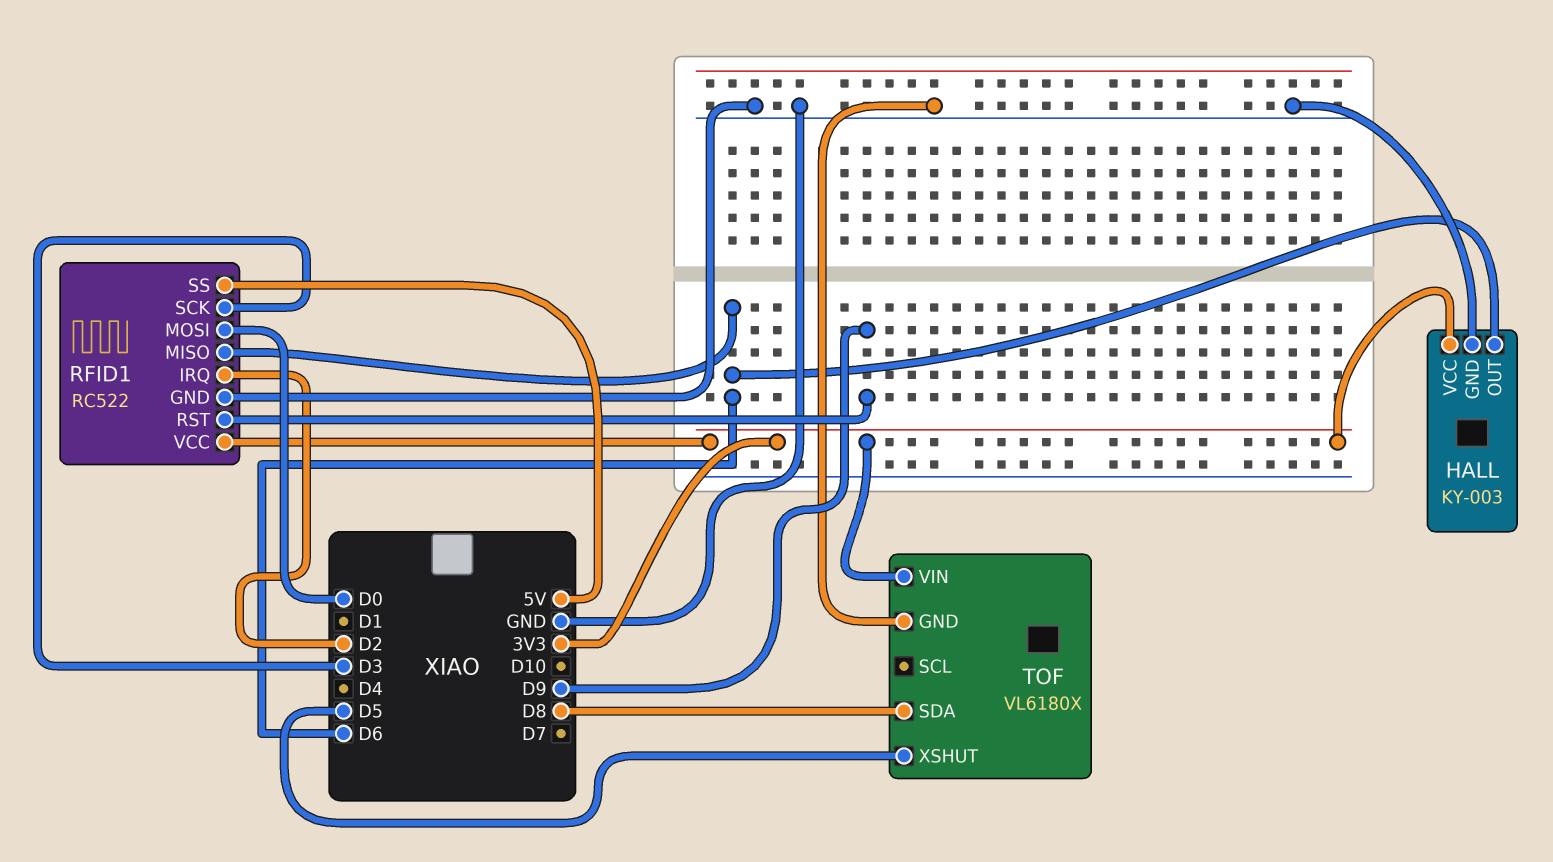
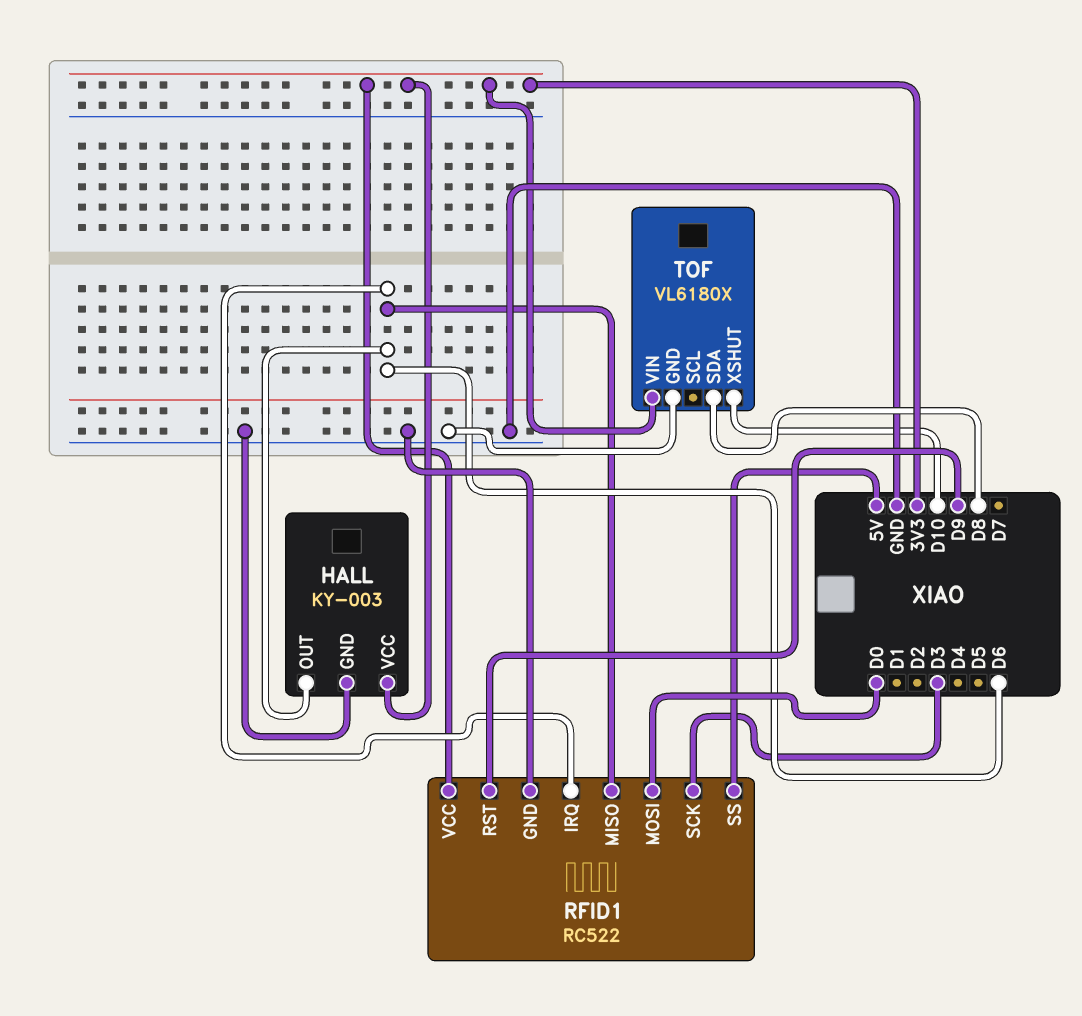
RFID1 pin IRQ: D2 -> D6
TOF pin XSHUT: D5 -> D10

